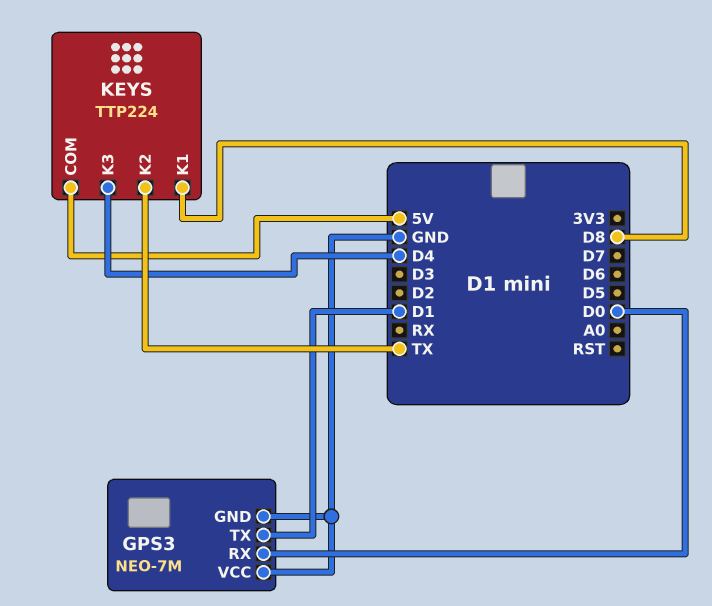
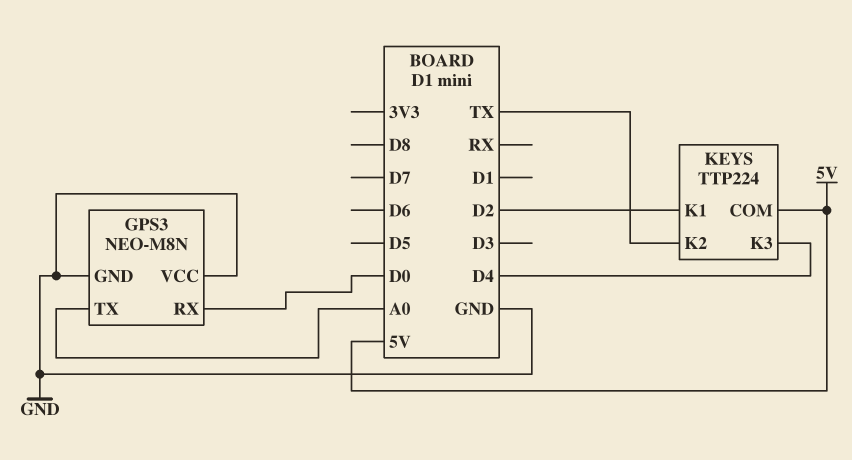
GPS3: NEO-7M -> NEO-M8N
GPS3 pin TX: D1 -> A0
KEYS pin K1: D8 -> D2

